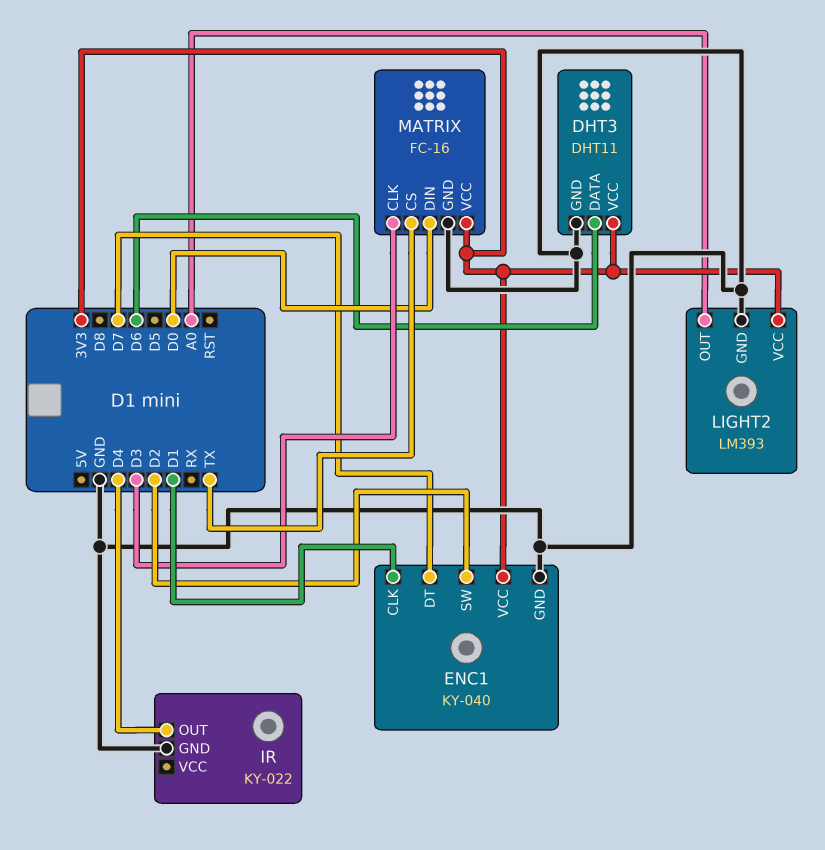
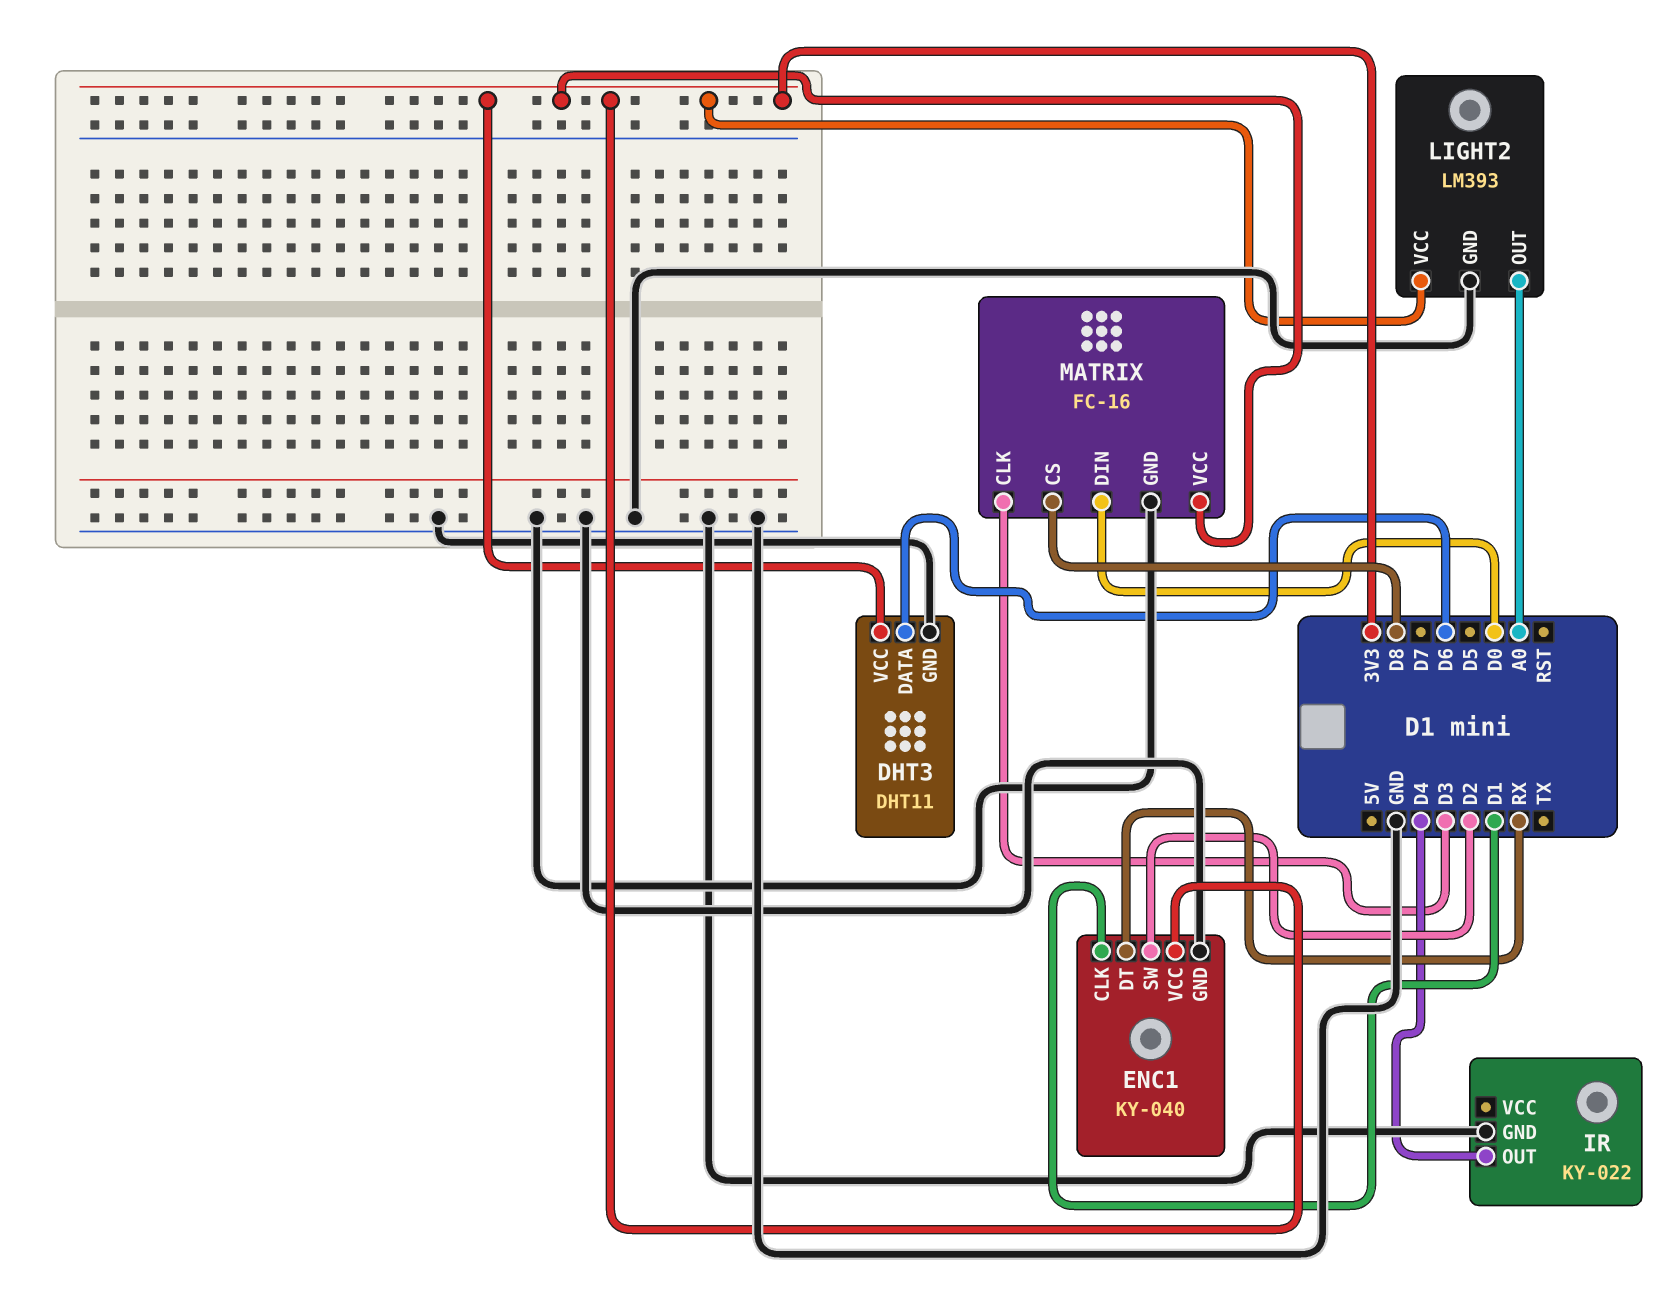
ENC1 pin DT: D7 -> RX
MATRIX pin CS: TX -> D8

